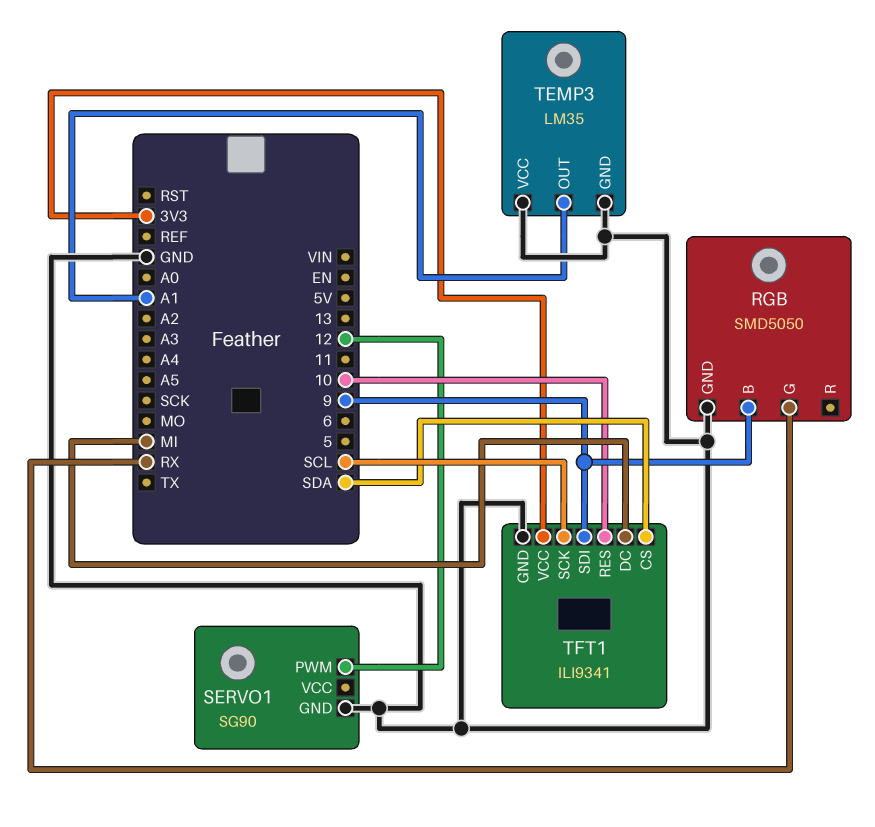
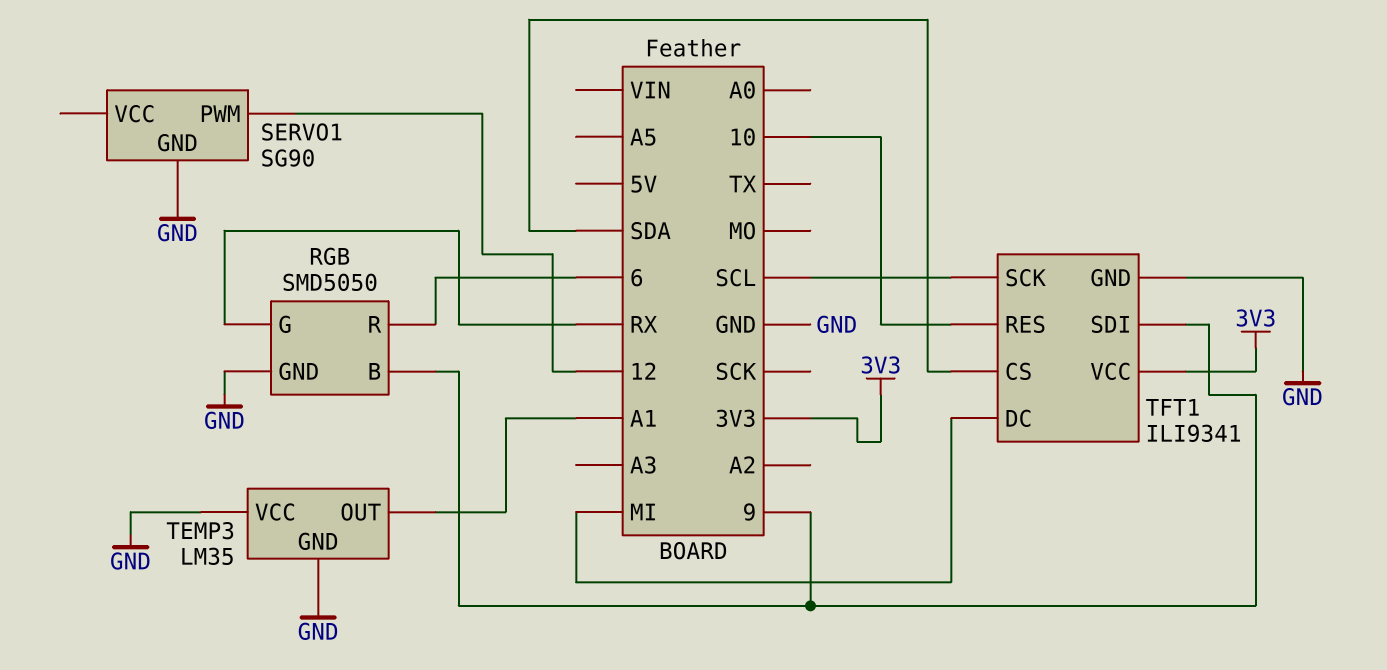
RGB pin R: none -> 6

